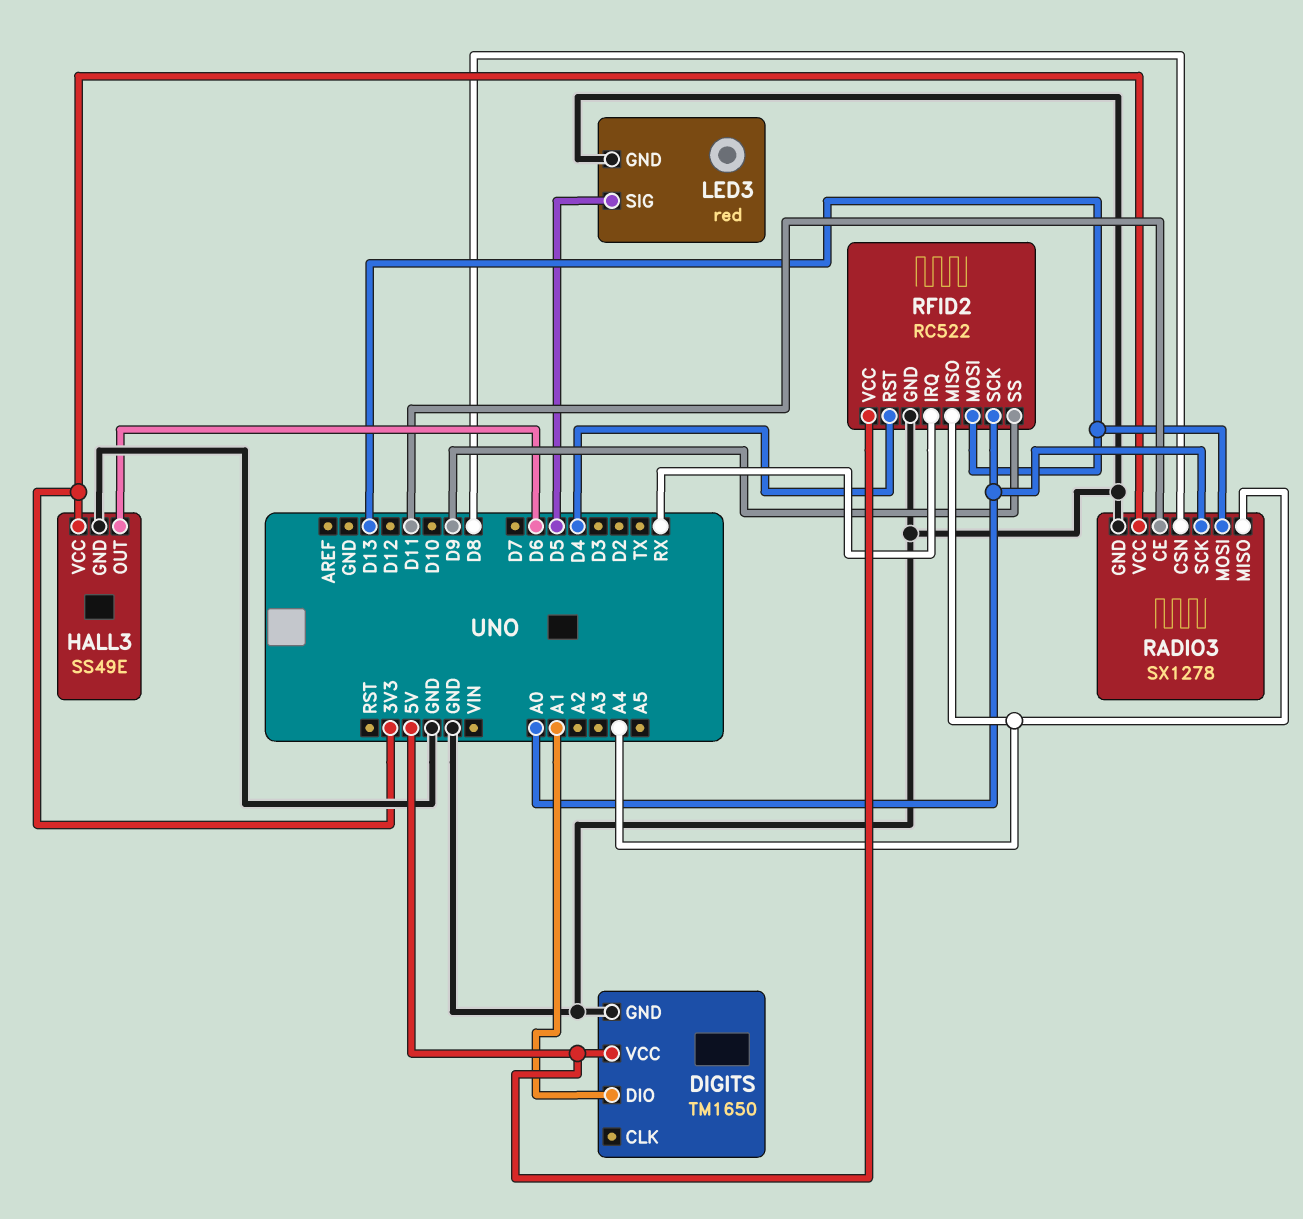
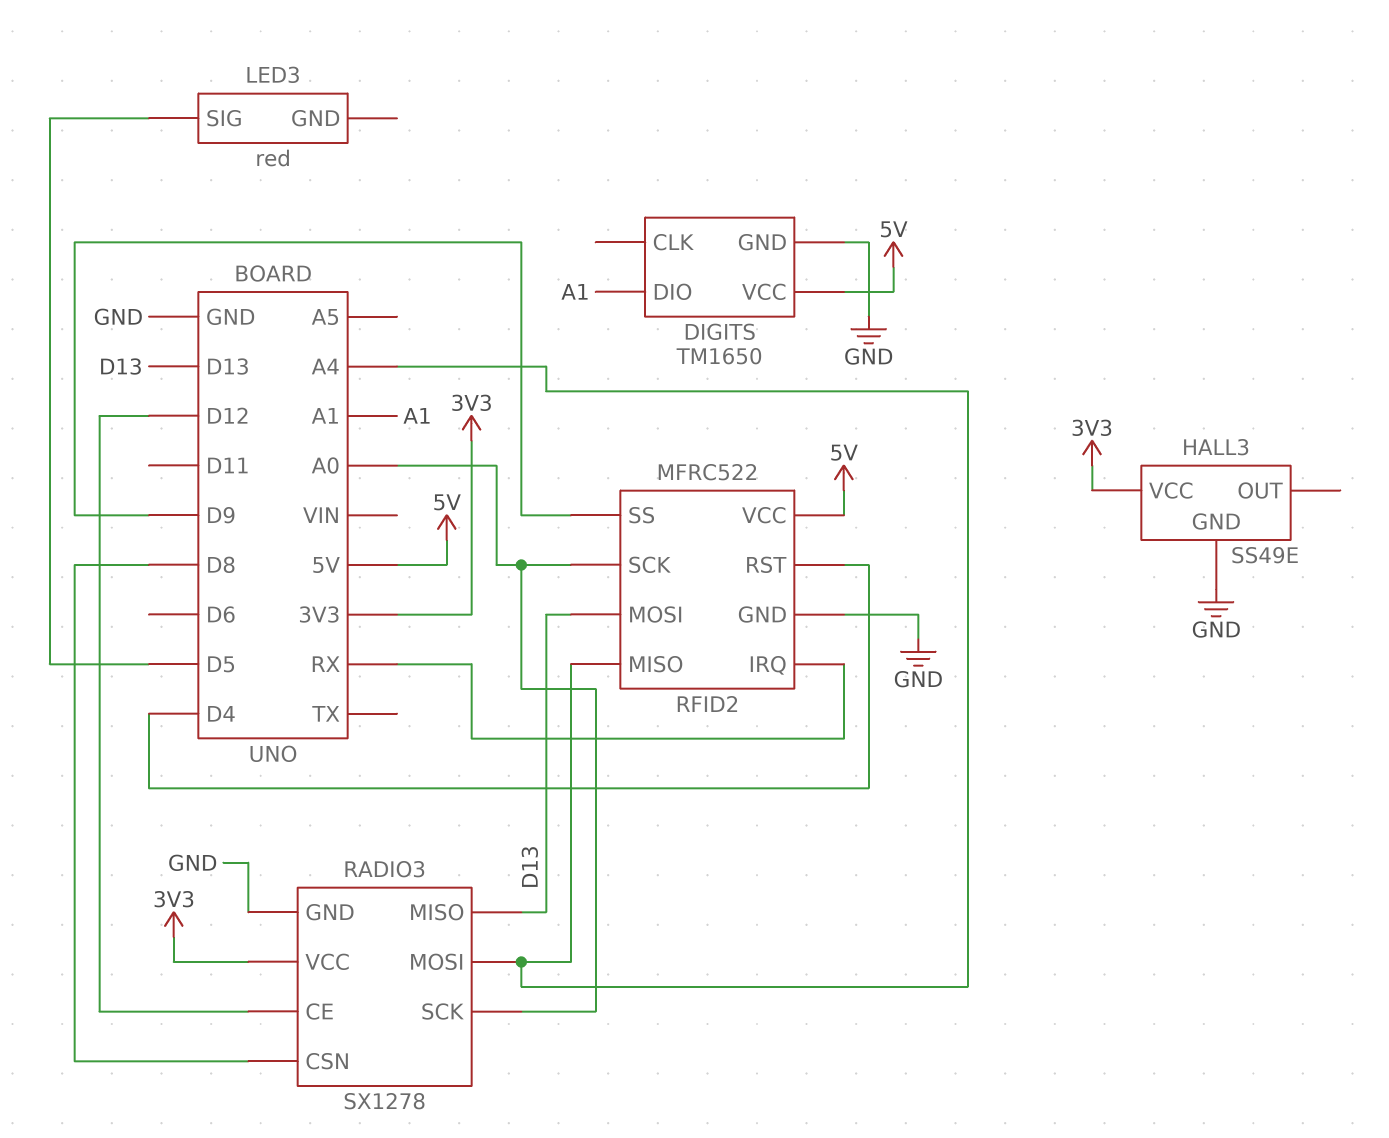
HALL3 pin OUT: D6 -> none
LED3 pin GND: GND -> none
RADIO3 pin CE: D11 -> D12
RADIO3 pin MISO: A4 -> D13
RADIO3 pin MOSI: D13 -> A4
RFID2: RC522 -> MFRC522

